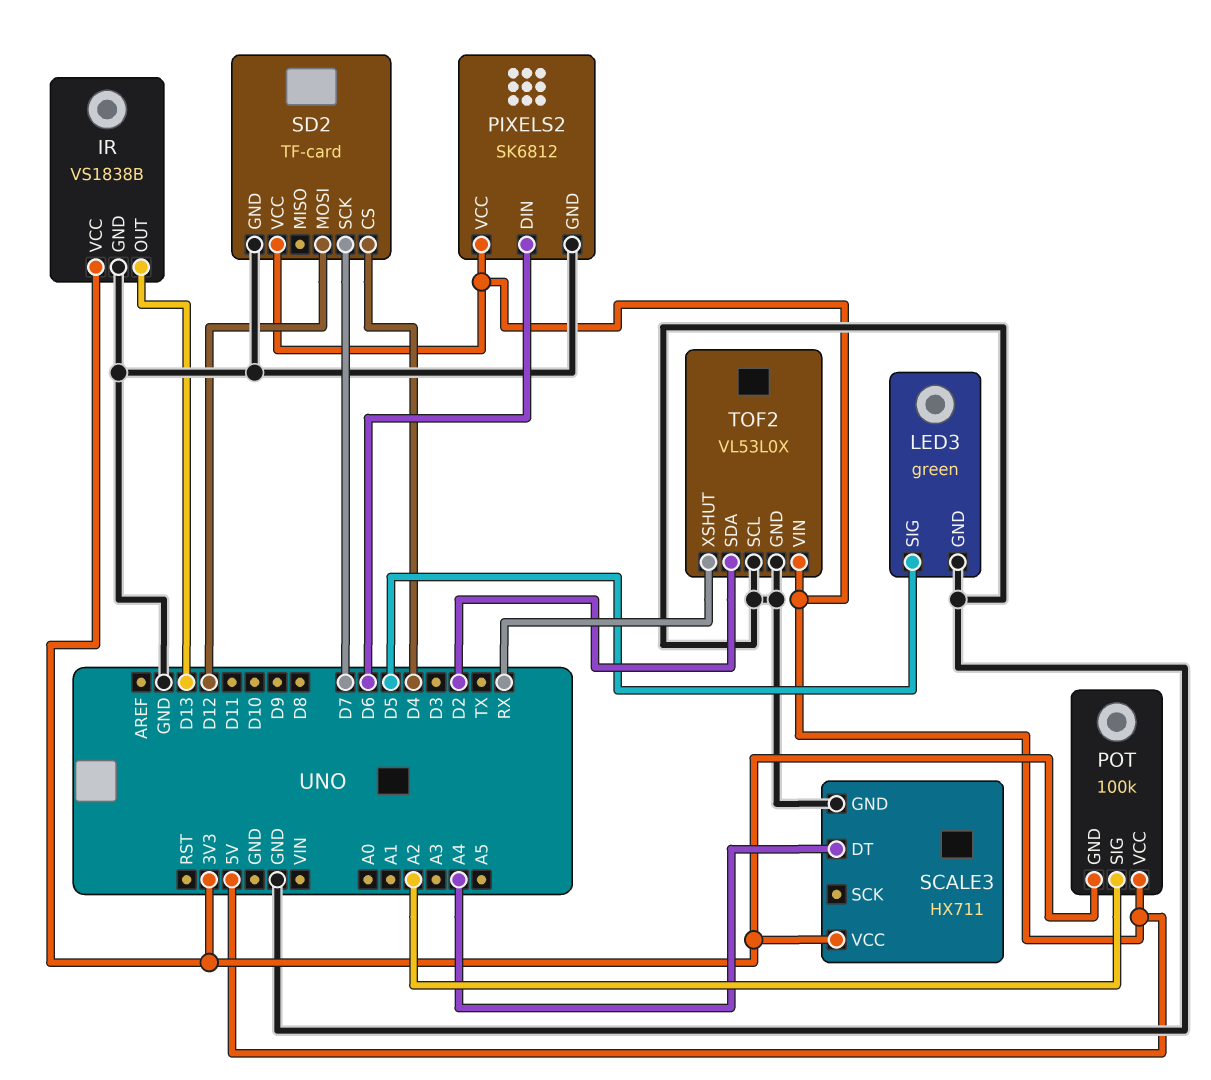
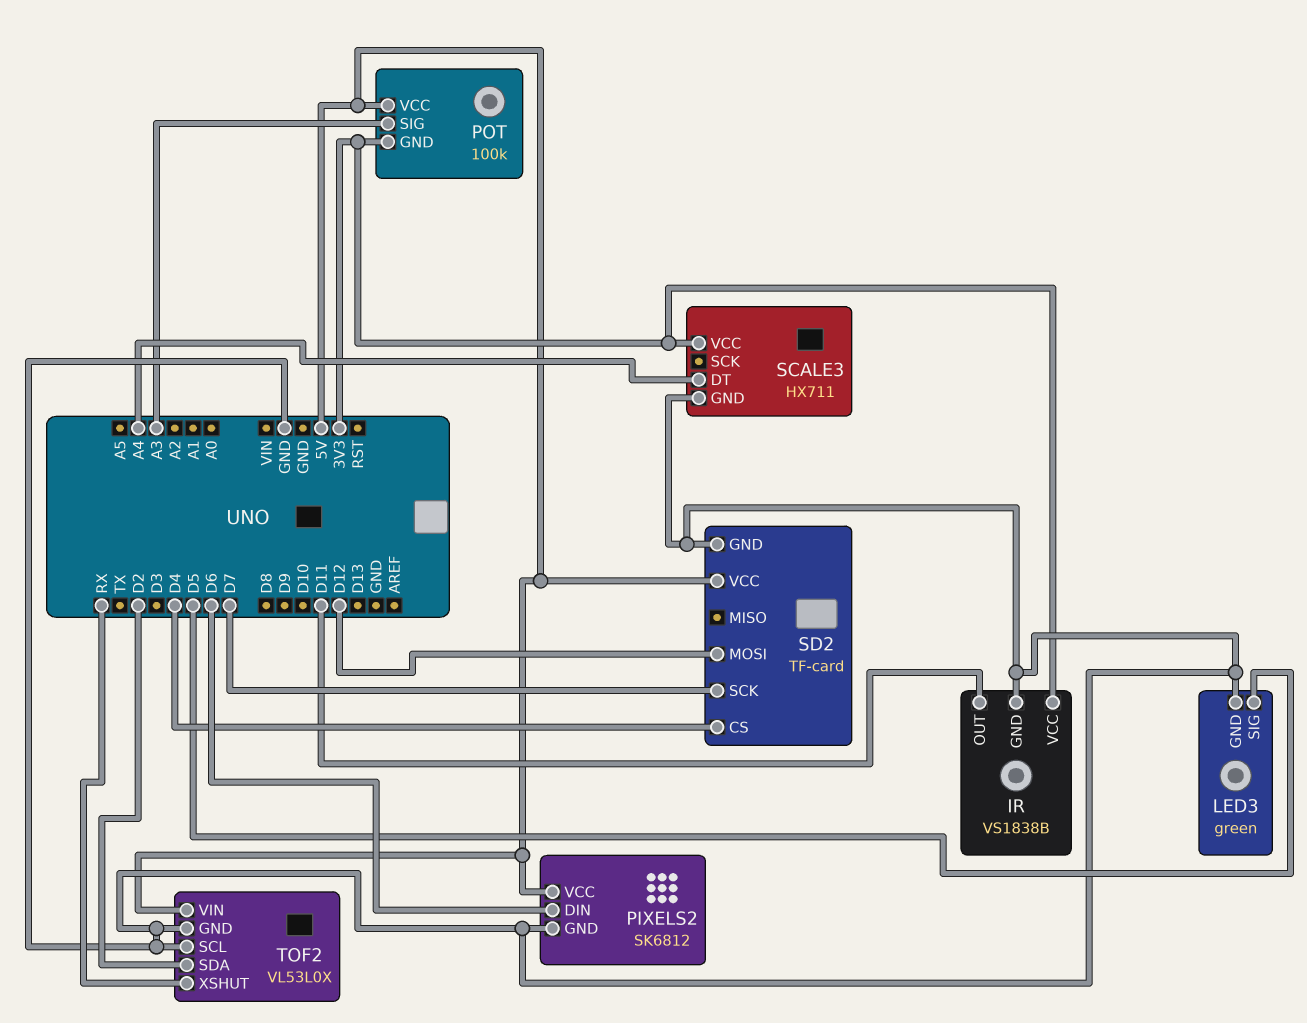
IR pin OUT: D13 -> D11
POT pin SIG: A2 -> A3

